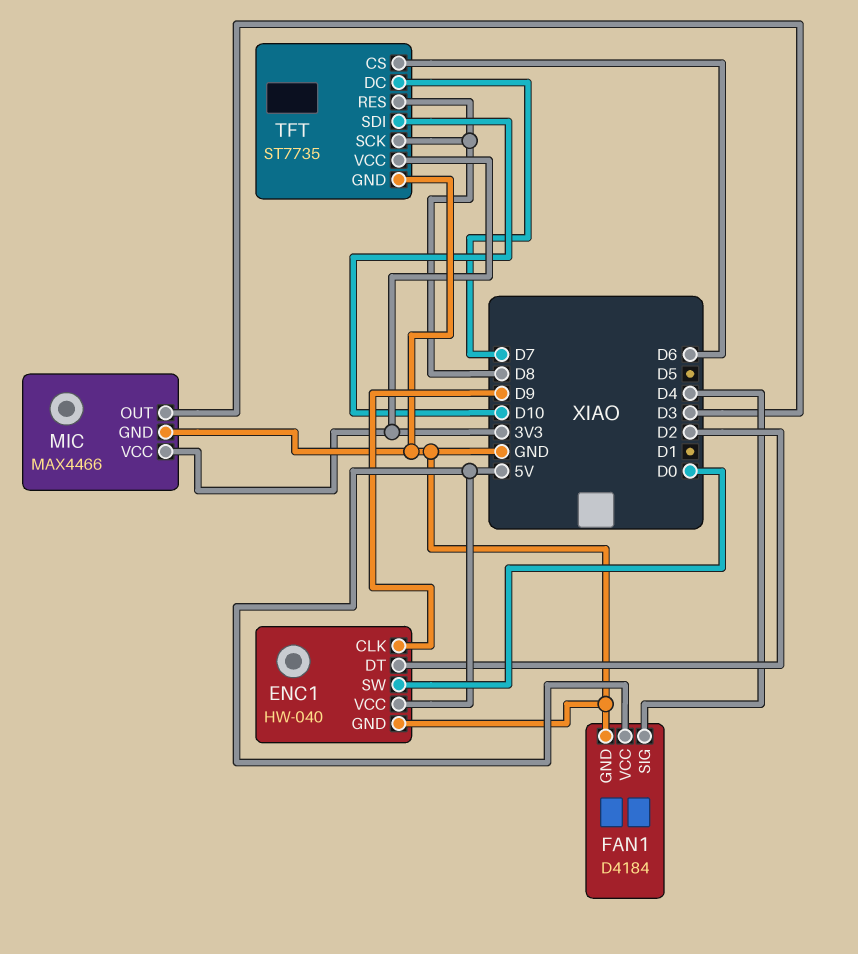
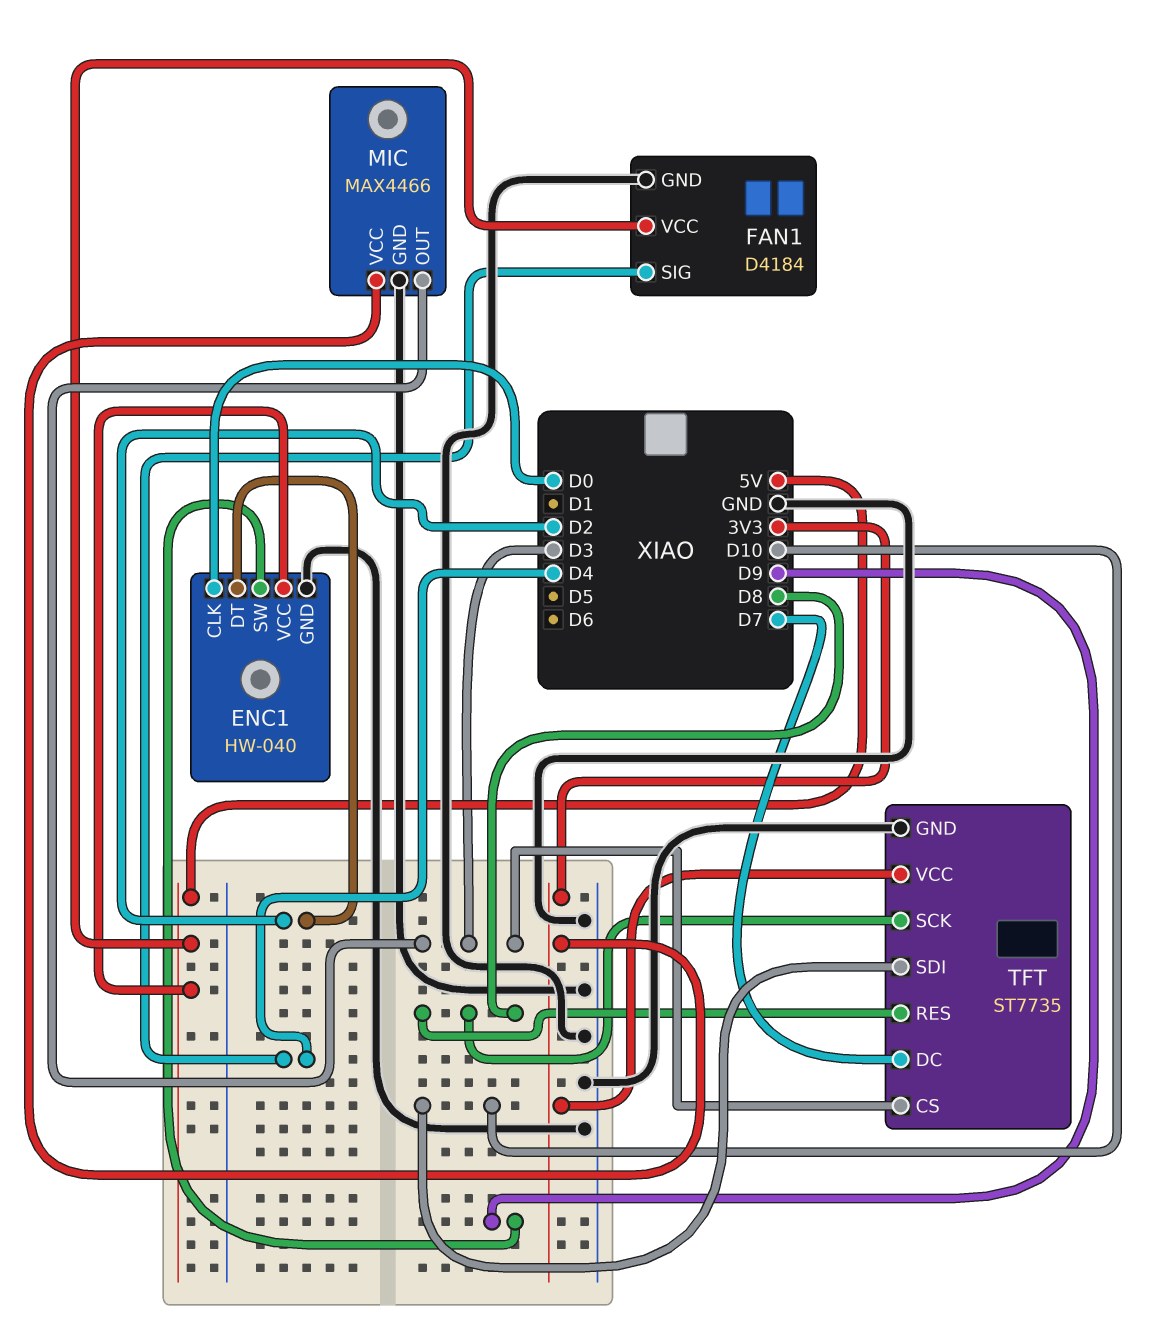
ENC1 pin CLK: D9 -> D0
ENC1 pin SW: D0 -> D9
TFT pin CS: D6 -> D3

